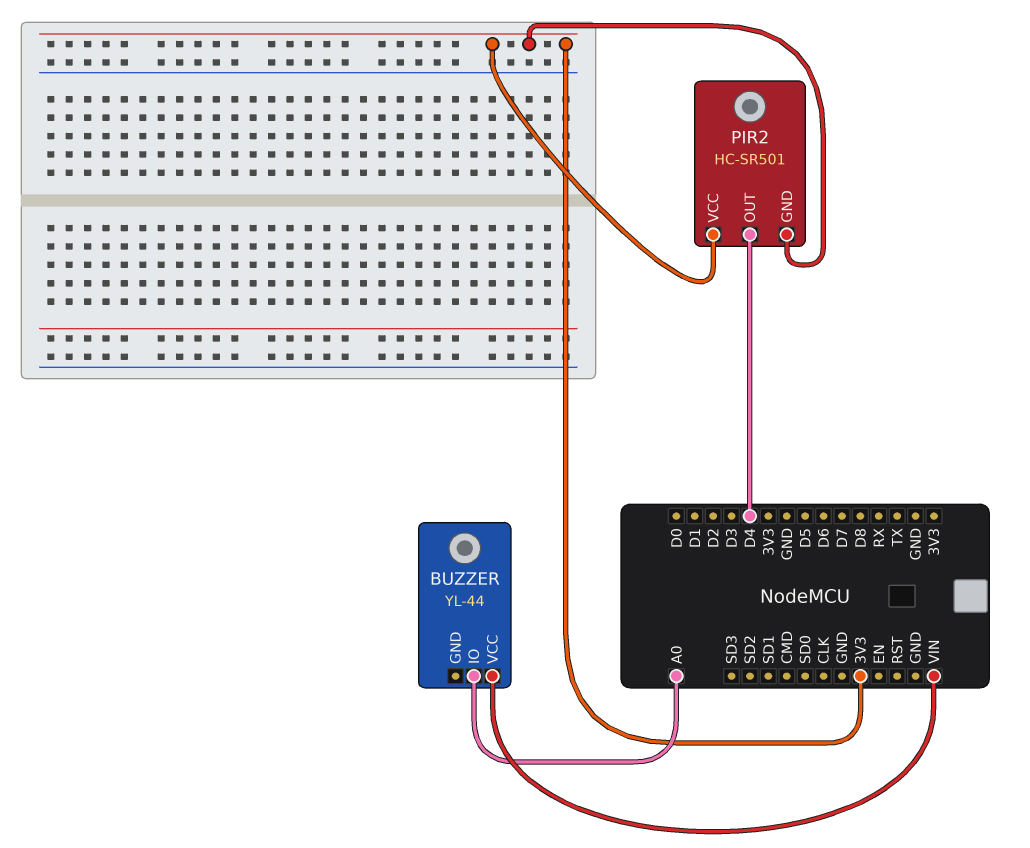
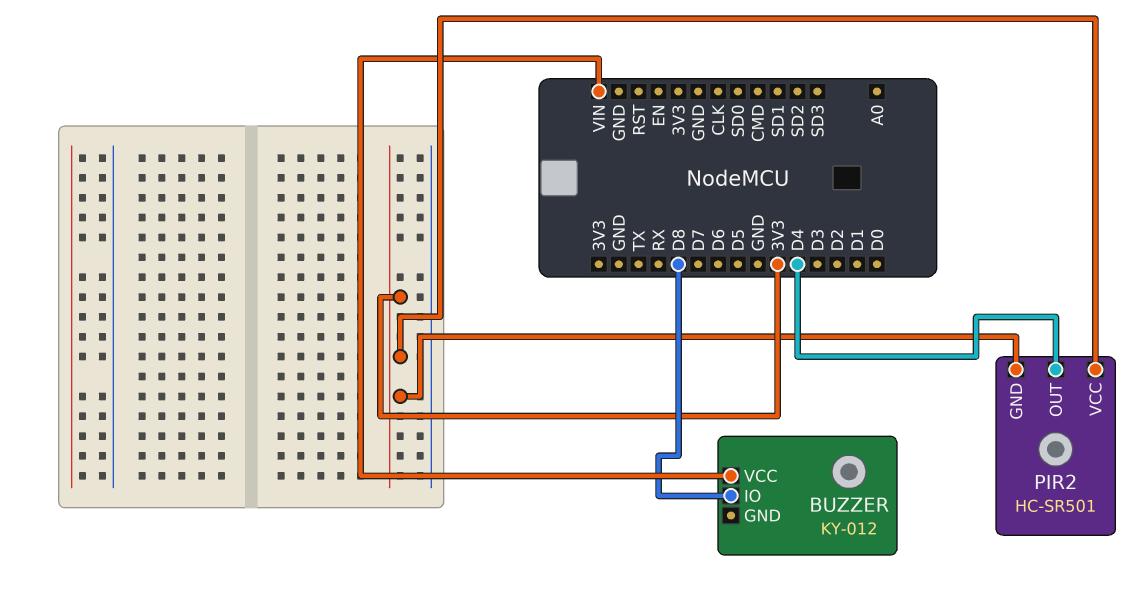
BUZZER: YL-44 -> KY-012
BUZZER pin IO: A0 -> D8

